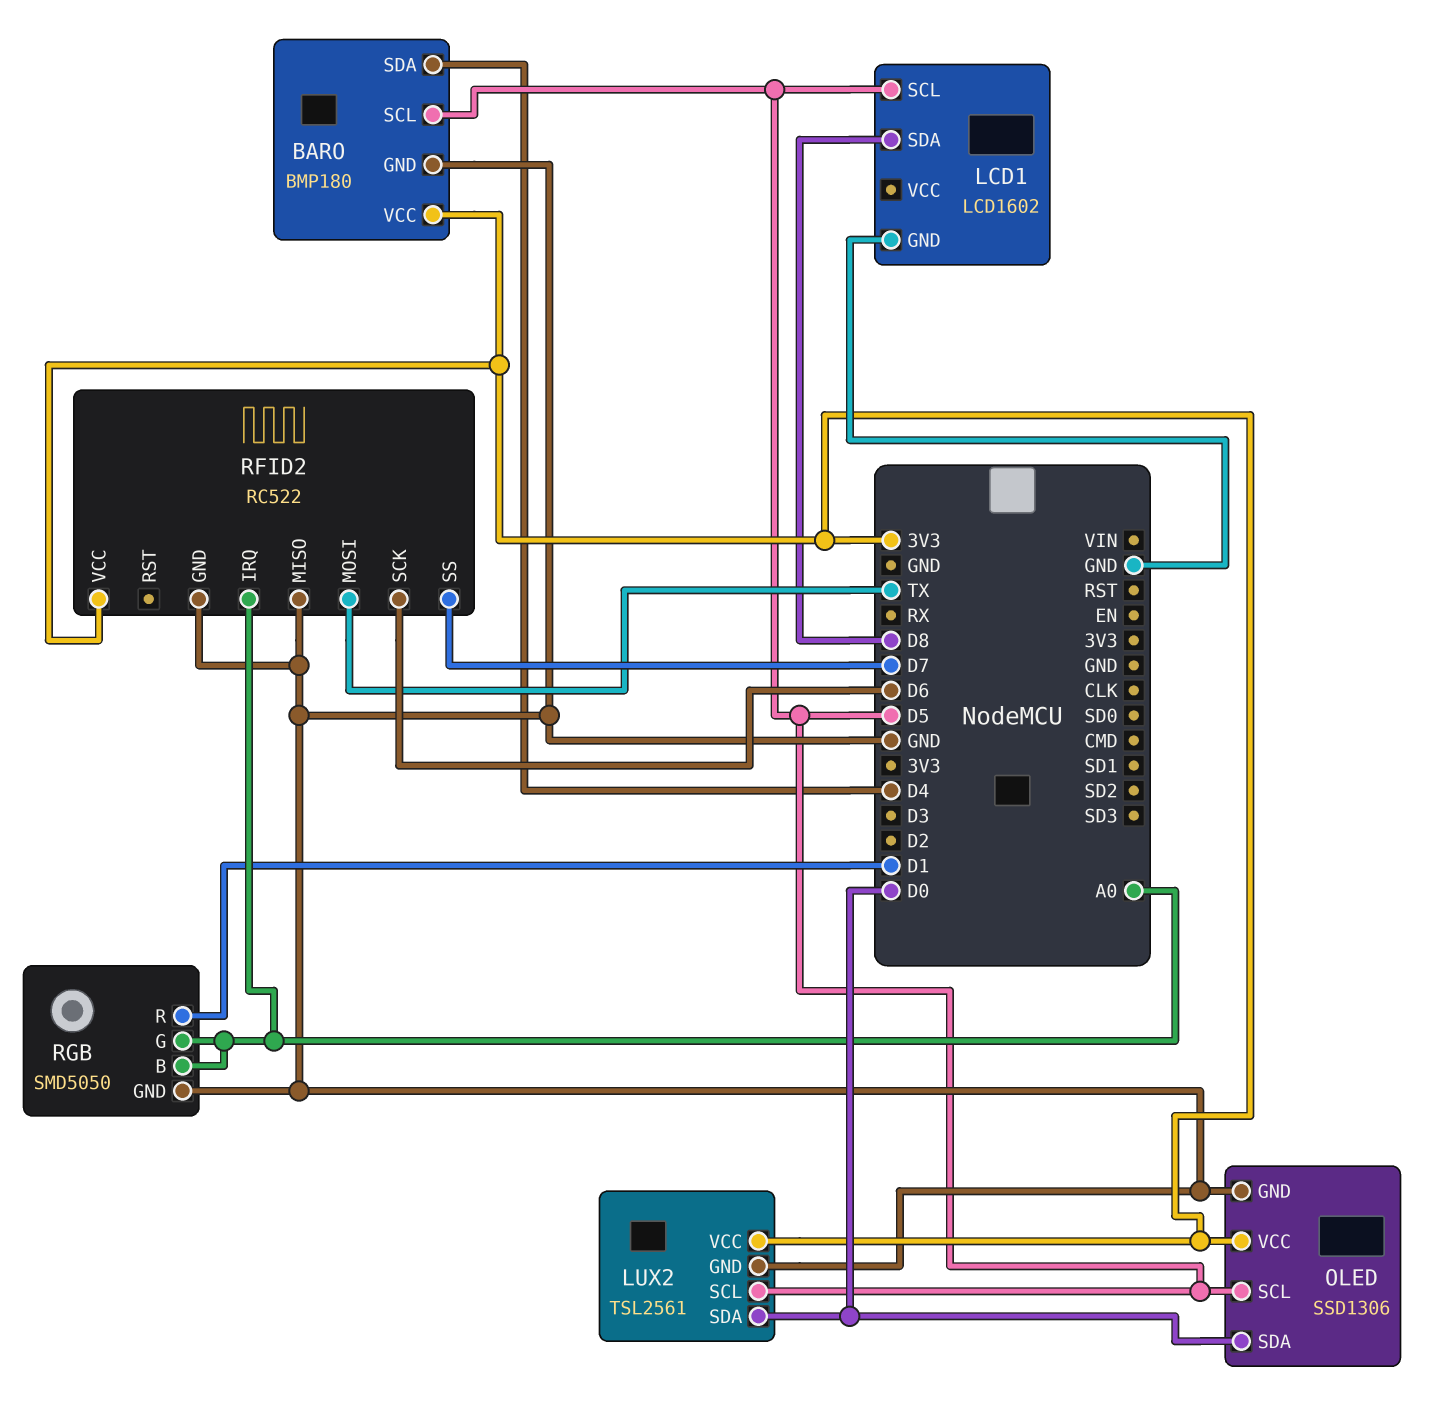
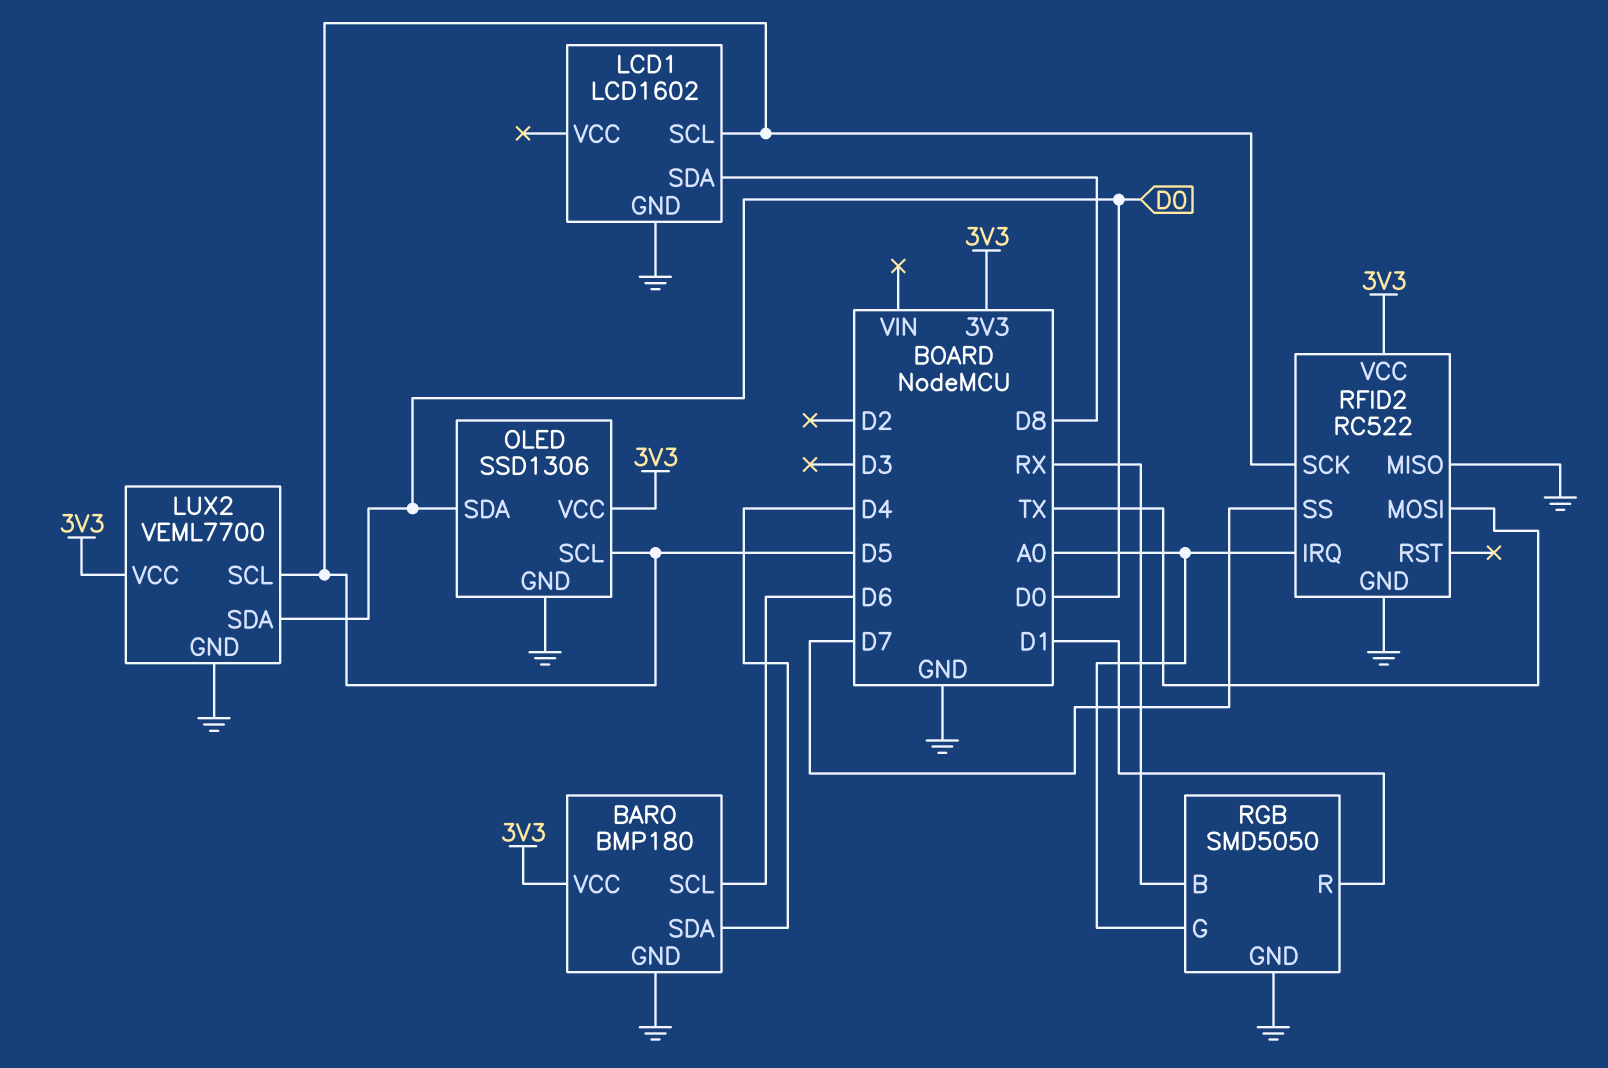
BARO pin SCL: D5 -> D6
LUX2: TSL2561 -> VEML7700
RFID2 pin SCK: D6 -> D5
RGB pin B: A0 -> RX

